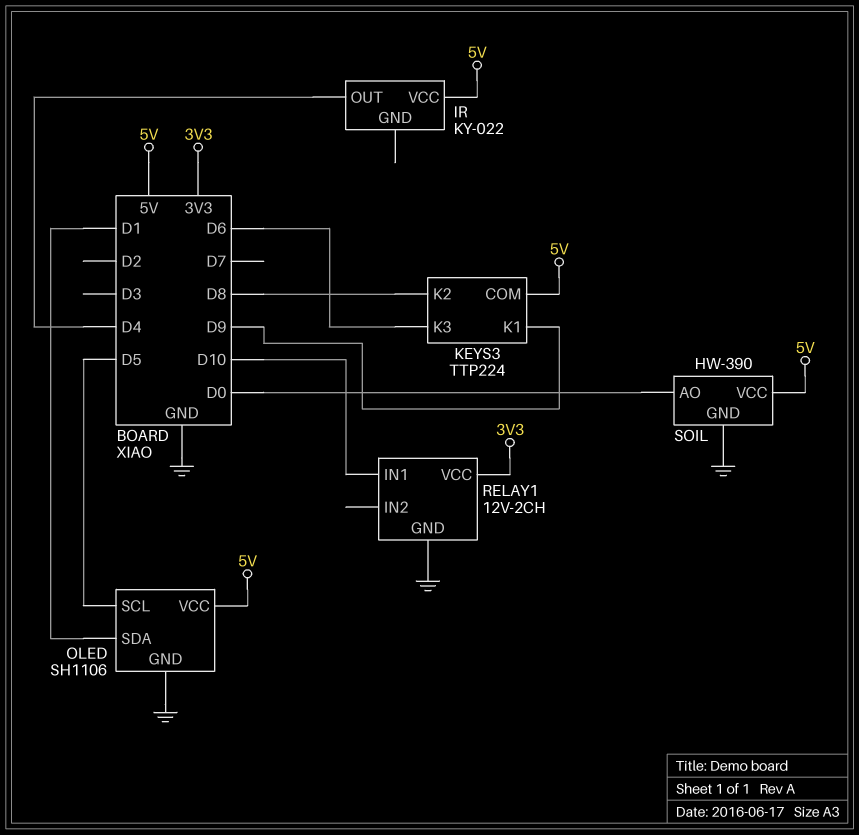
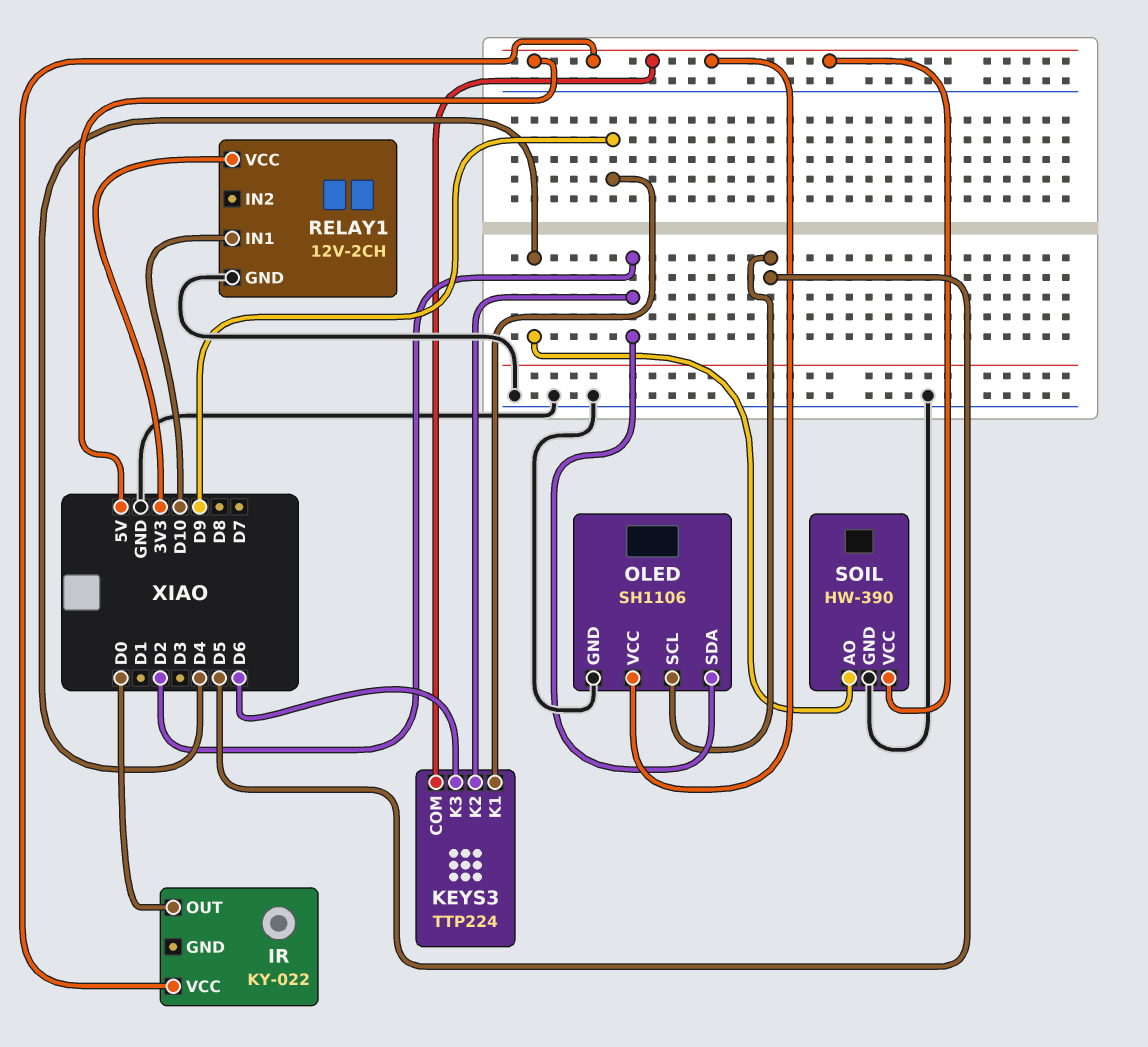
IR pin OUT: D4 -> D0
KEYS3 pin K2: D8 -> D2
OLED pin SDA: D1 -> D2
SOIL pin AO: D0 -> D4

